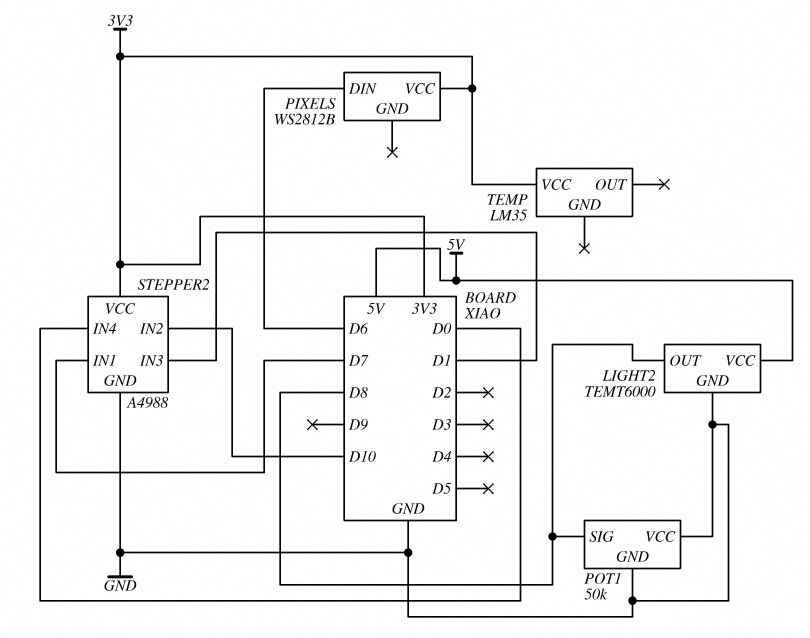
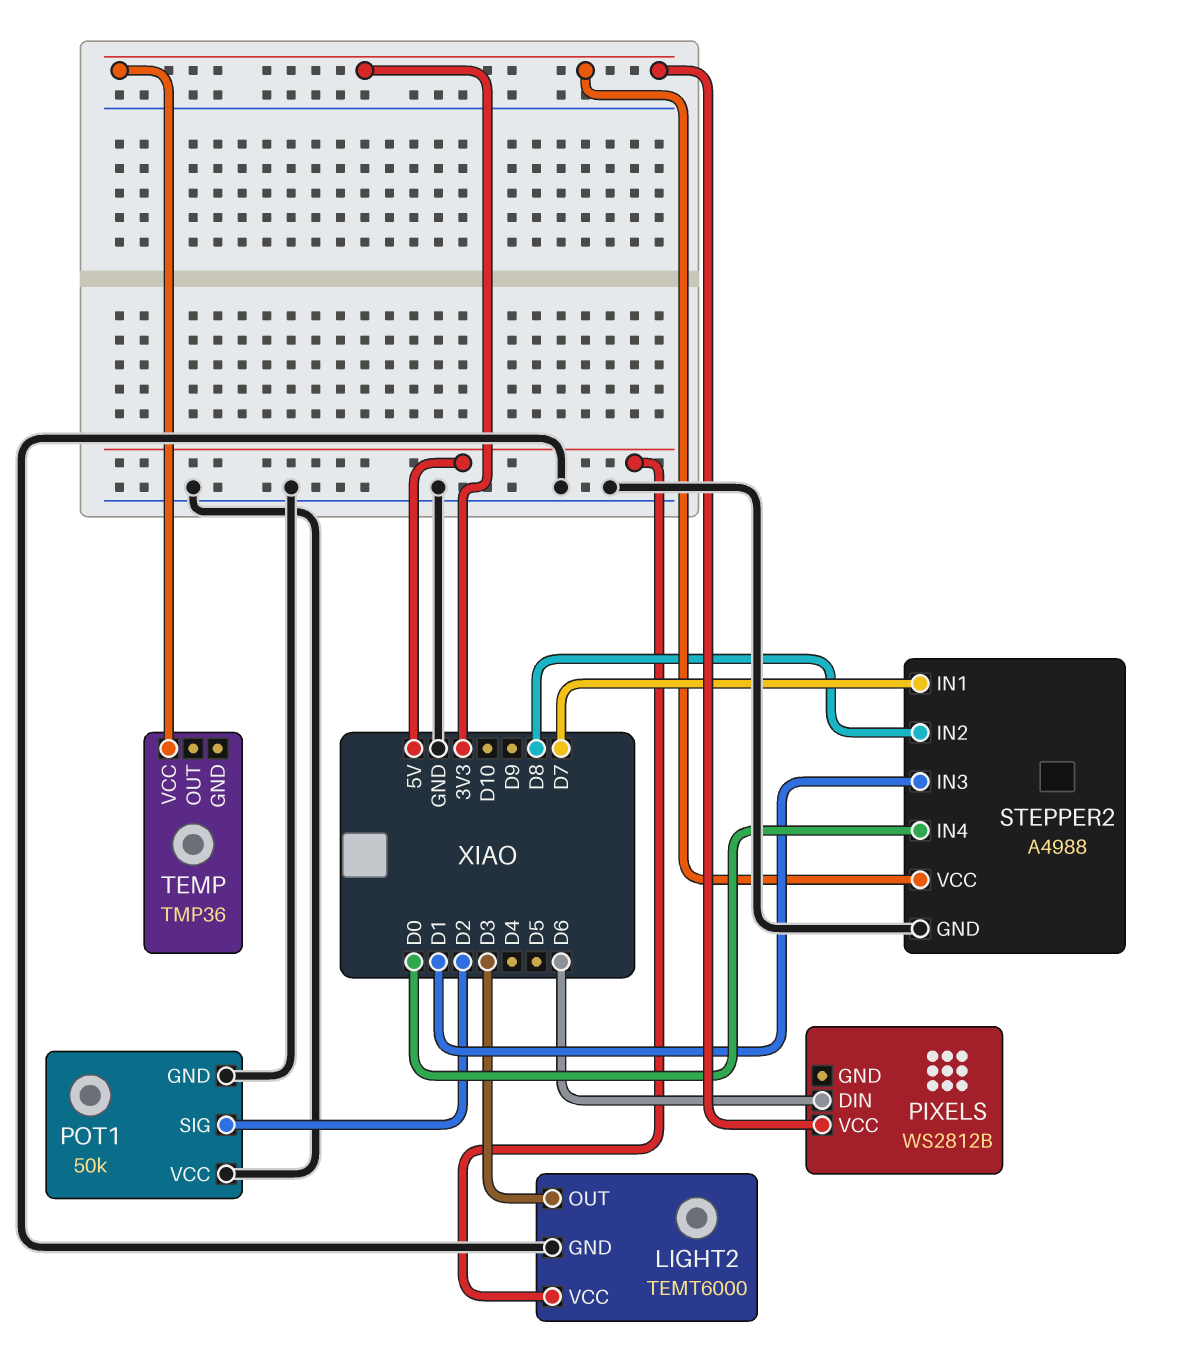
LIGHT2 pin OUT: D8 -> D3
POT1 pin SIG: D8 -> D2
STEPPER2 pin IN2: D10 -> D8
TEMP: LM35 -> TMP36

